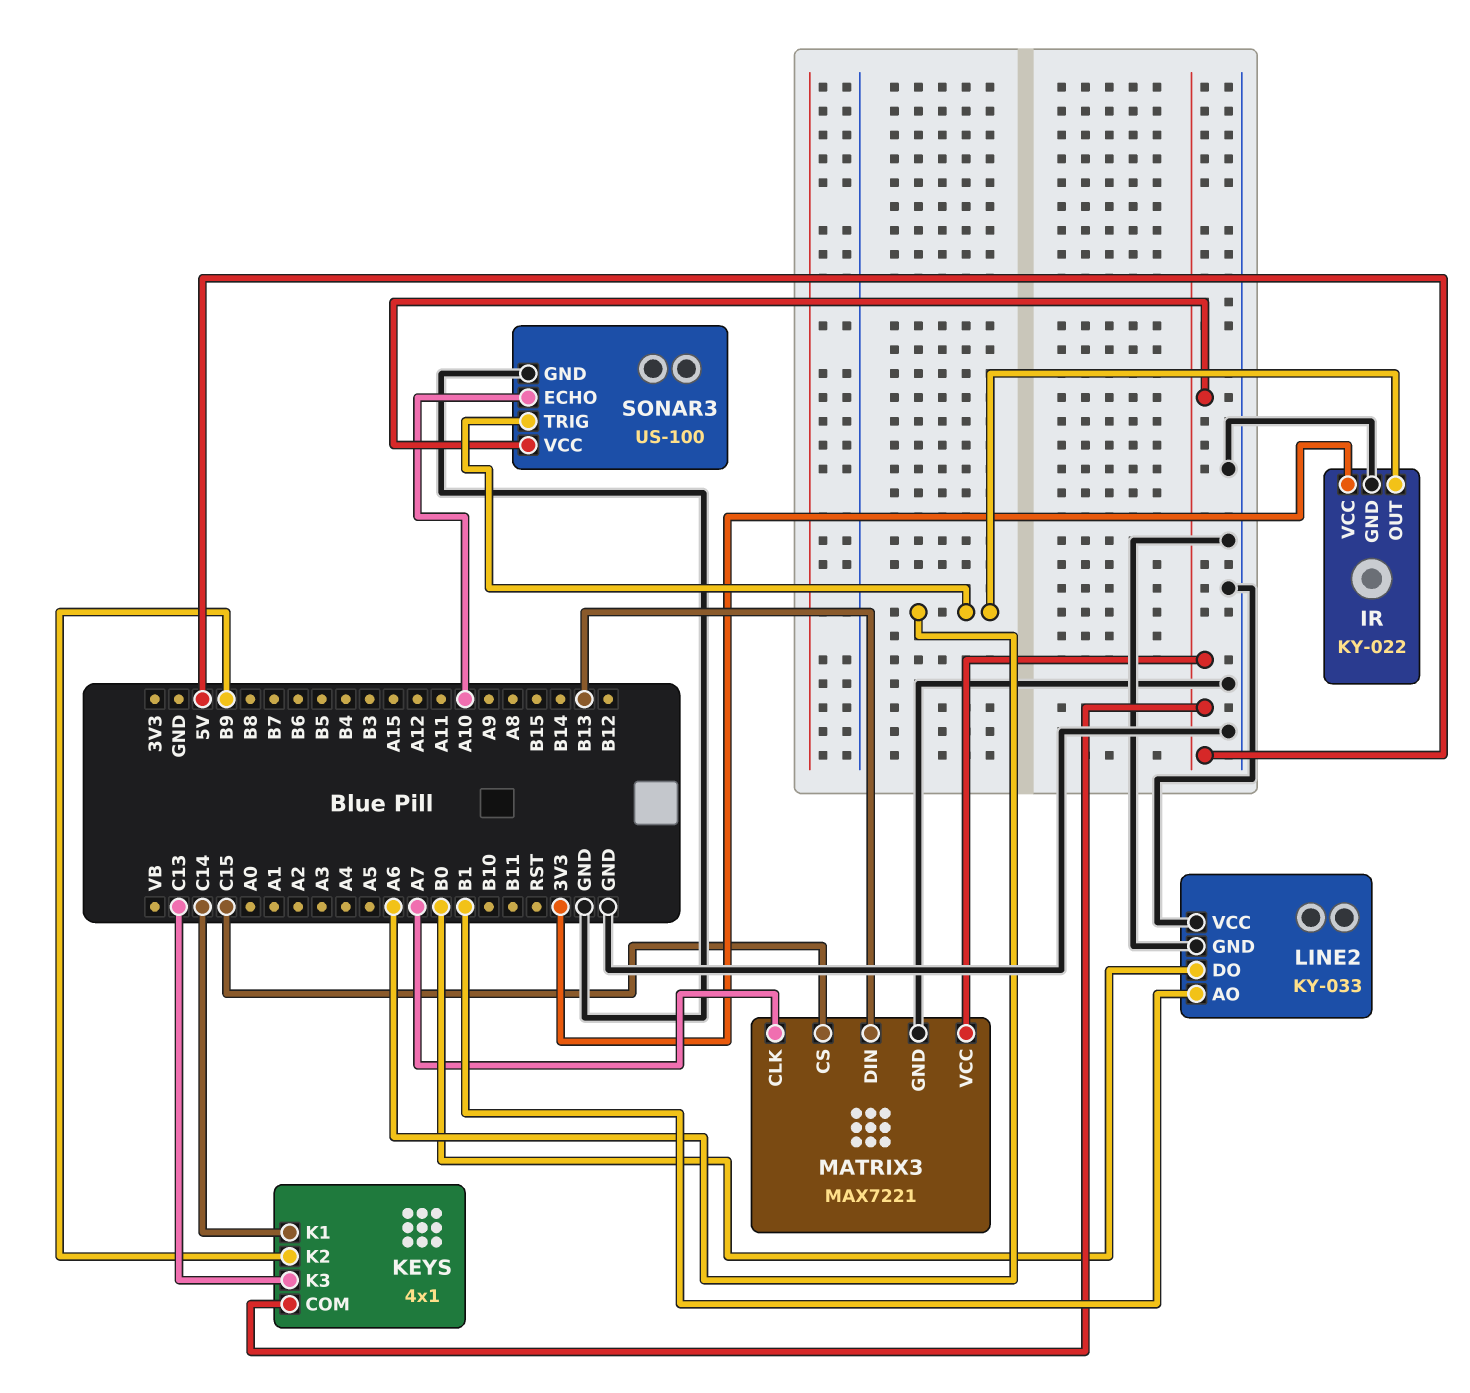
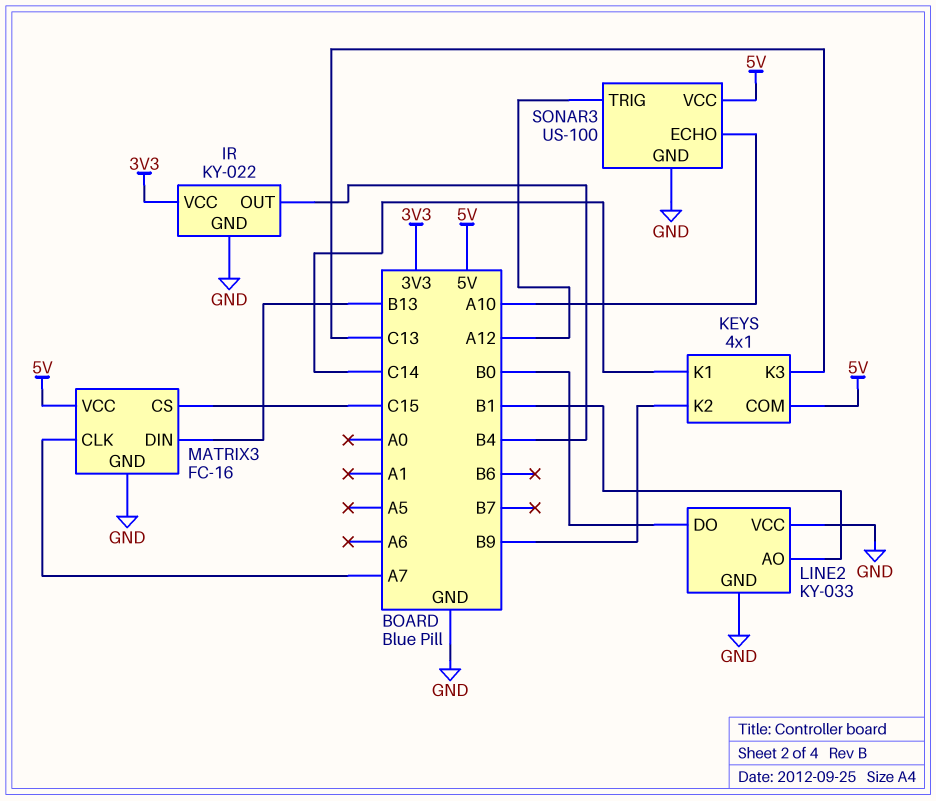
IR pin OUT: A6 -> B4
MATRIX3: MAX7221 -> FC-16
SONAR3 pin TRIG: A6 -> A12

